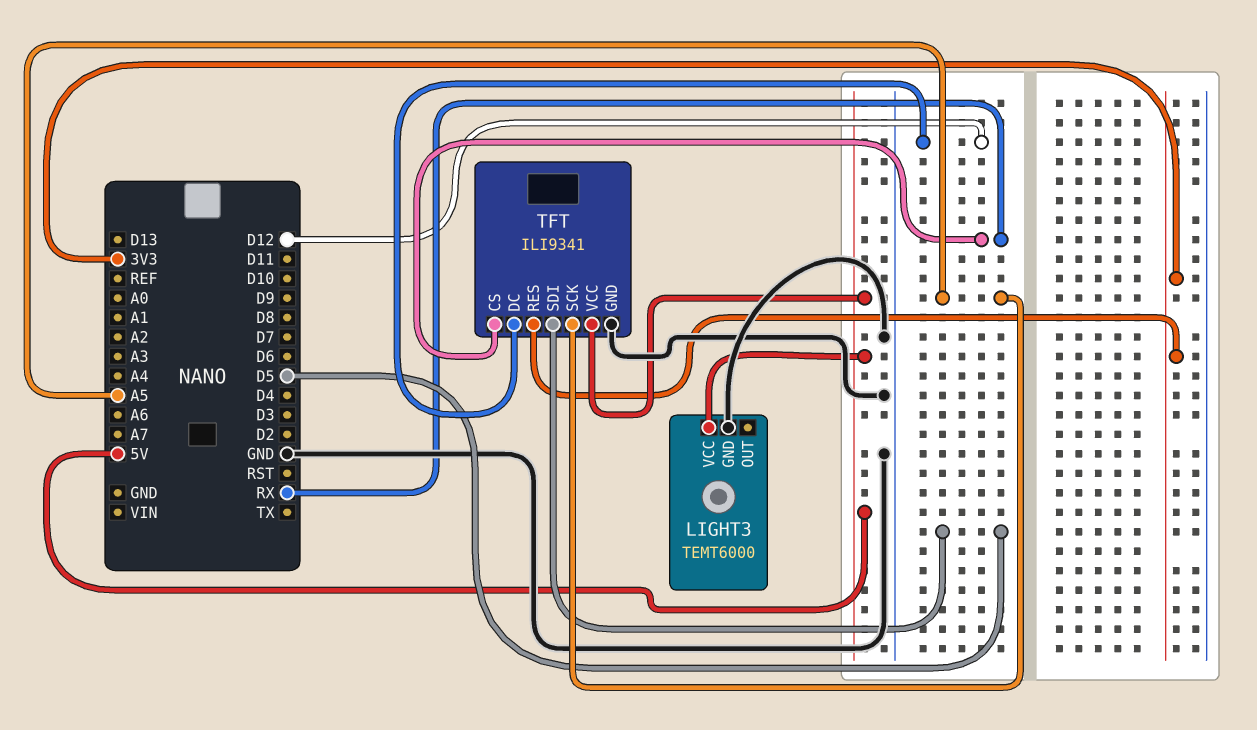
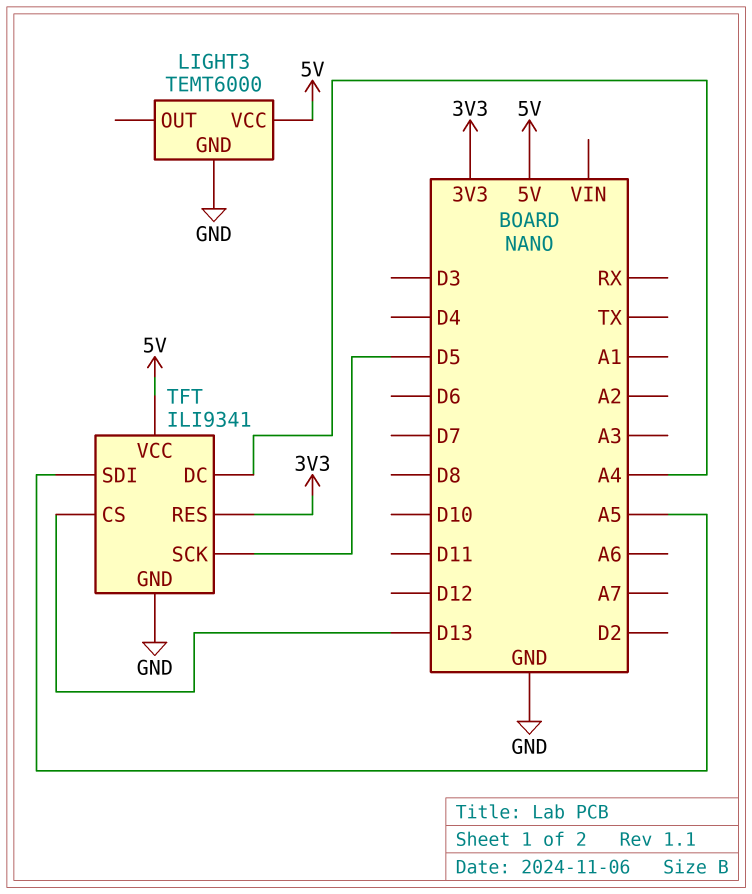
TFT pin CS: RX -> D13
TFT pin DC: D12 -> A4
TFT pin SCK: A5 -> D5
TFT pin SDI: D5 -> A5

